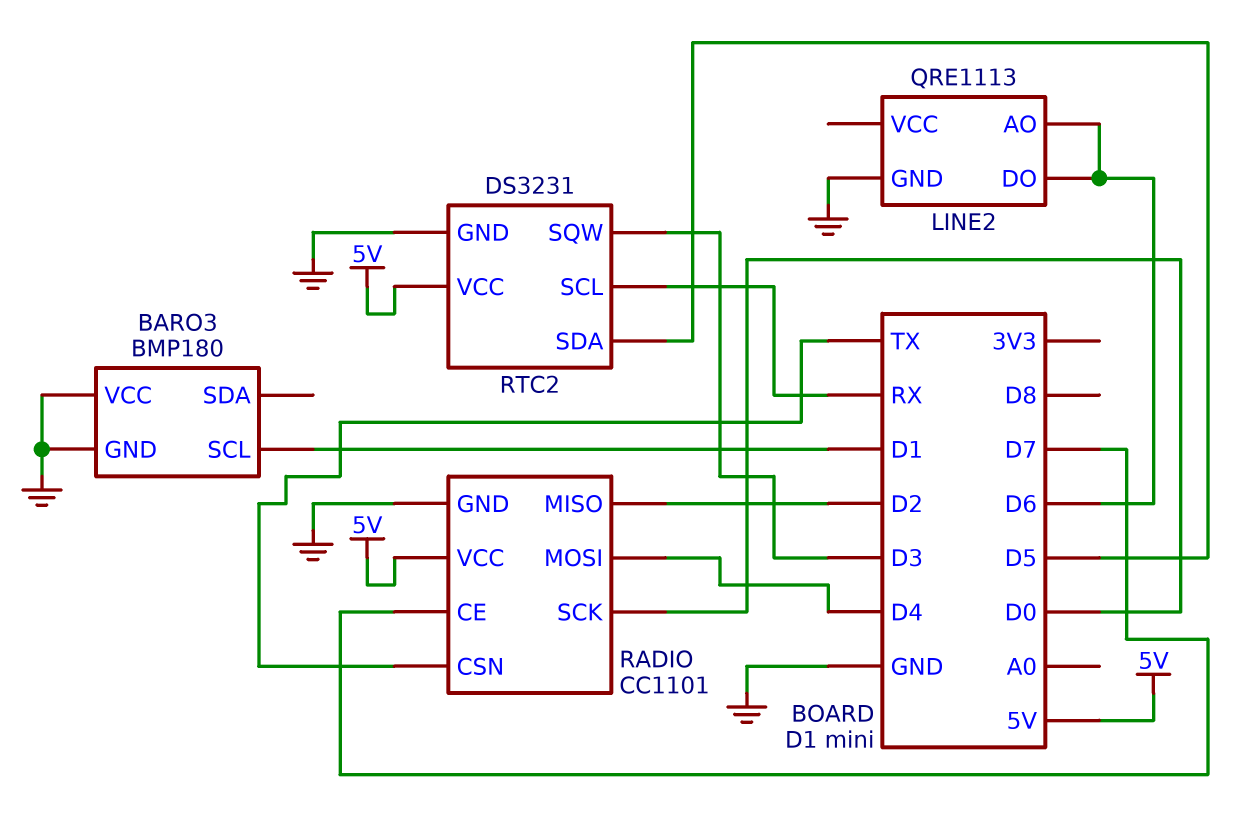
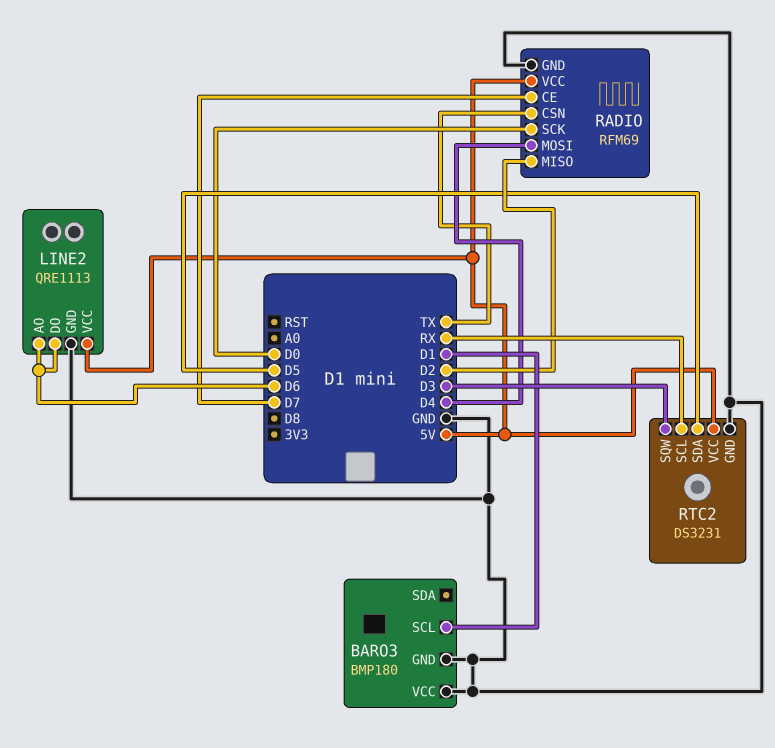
LINE2 pin VCC: none -> 5V
RADIO: CC1101 -> RFM69

